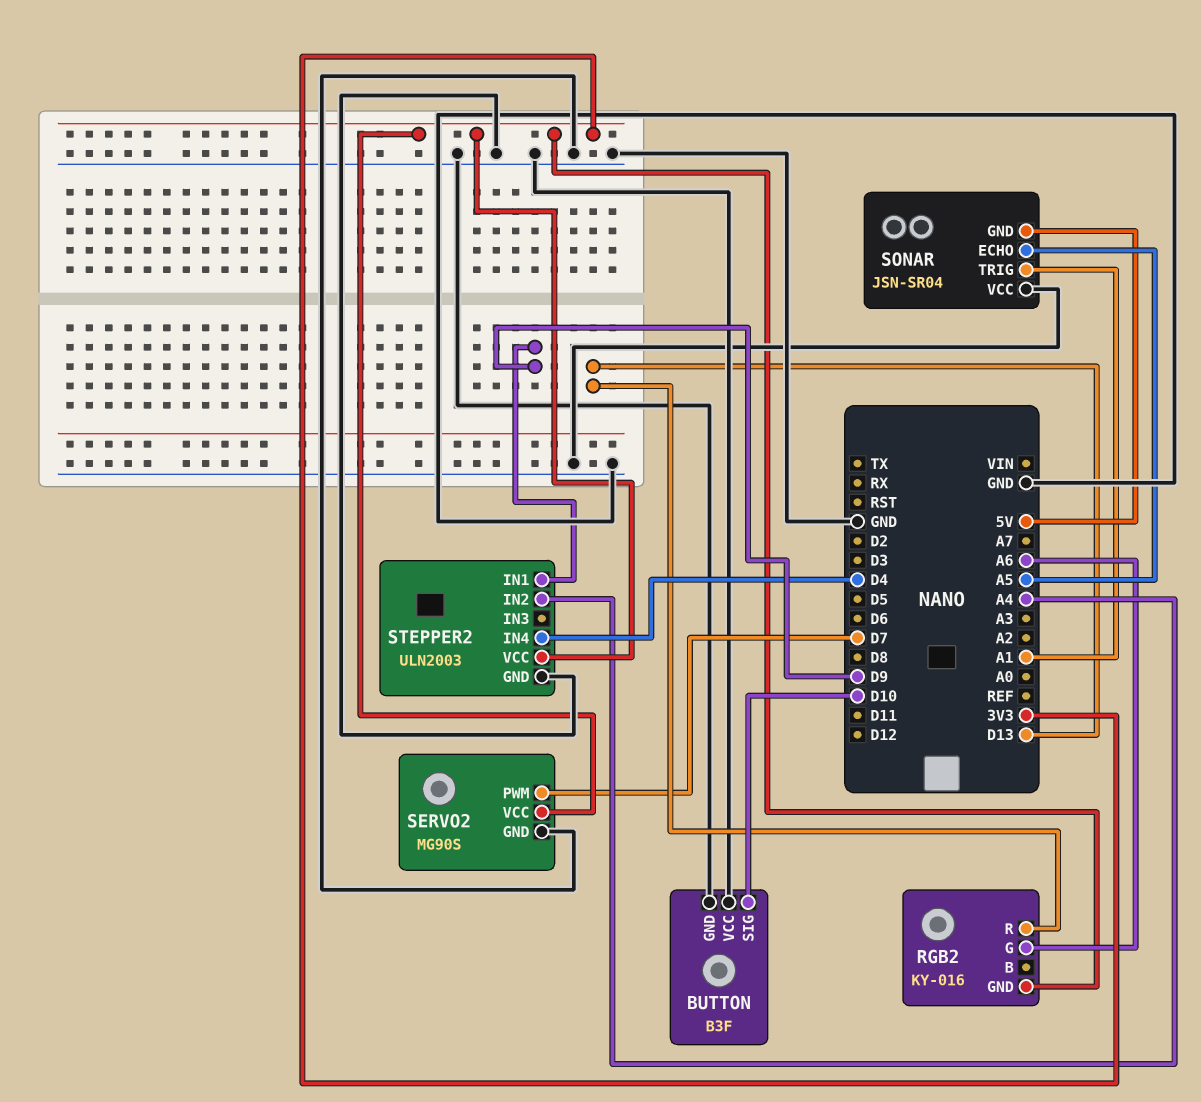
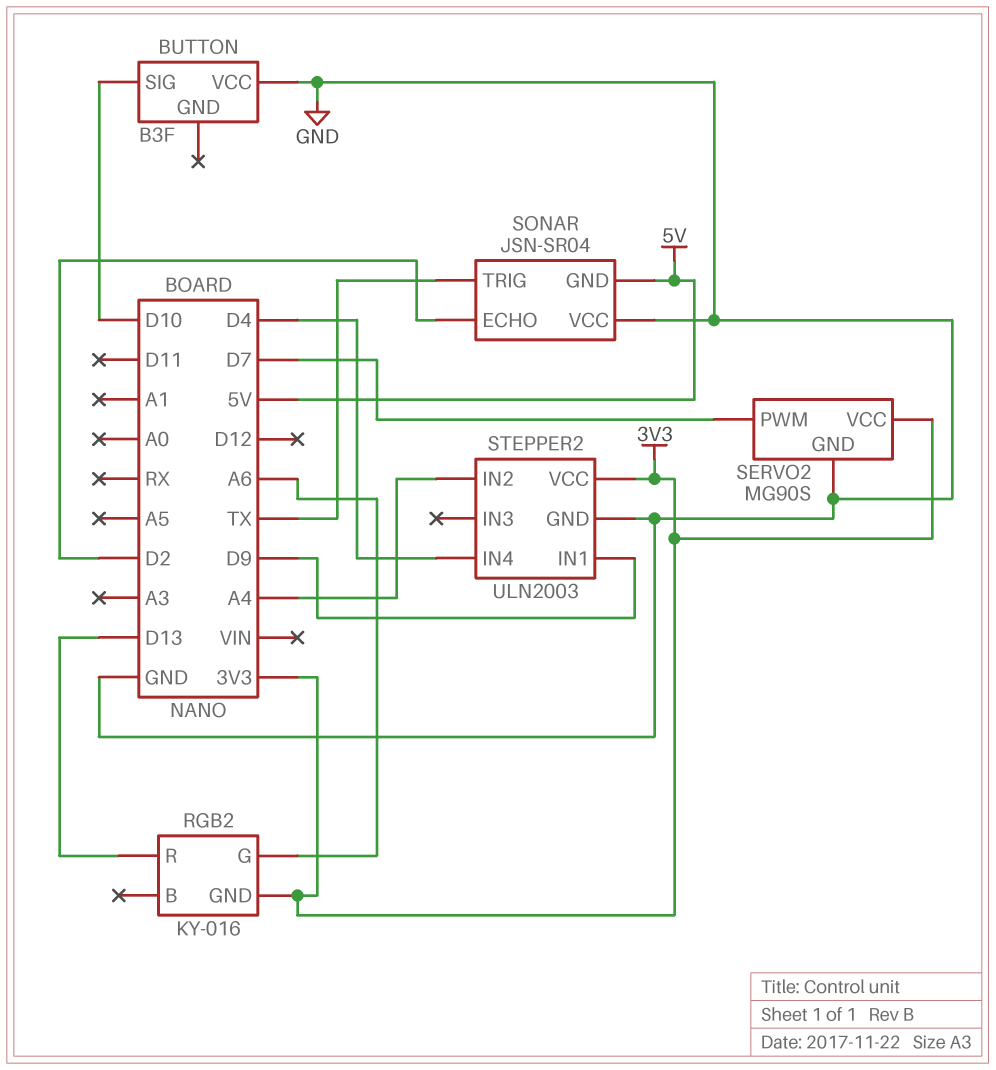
BUTTON pin GND: GND -> none
SONAR pin ECHO: A5 -> D2
SONAR pin TRIG: A1 -> TX

